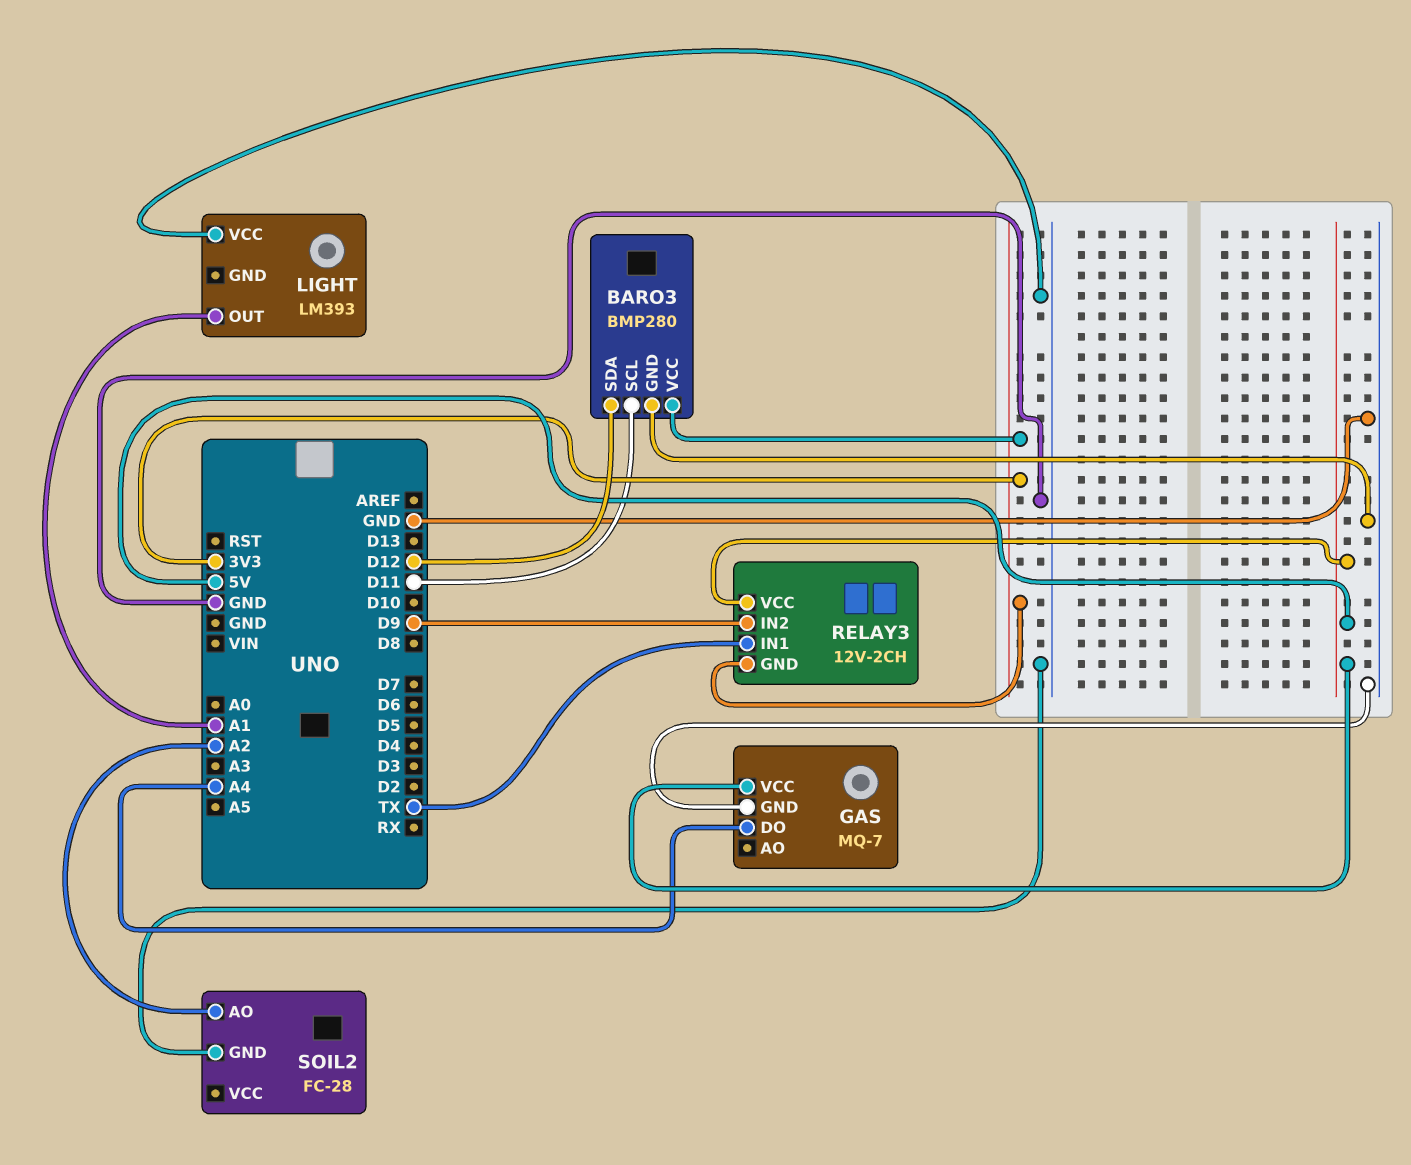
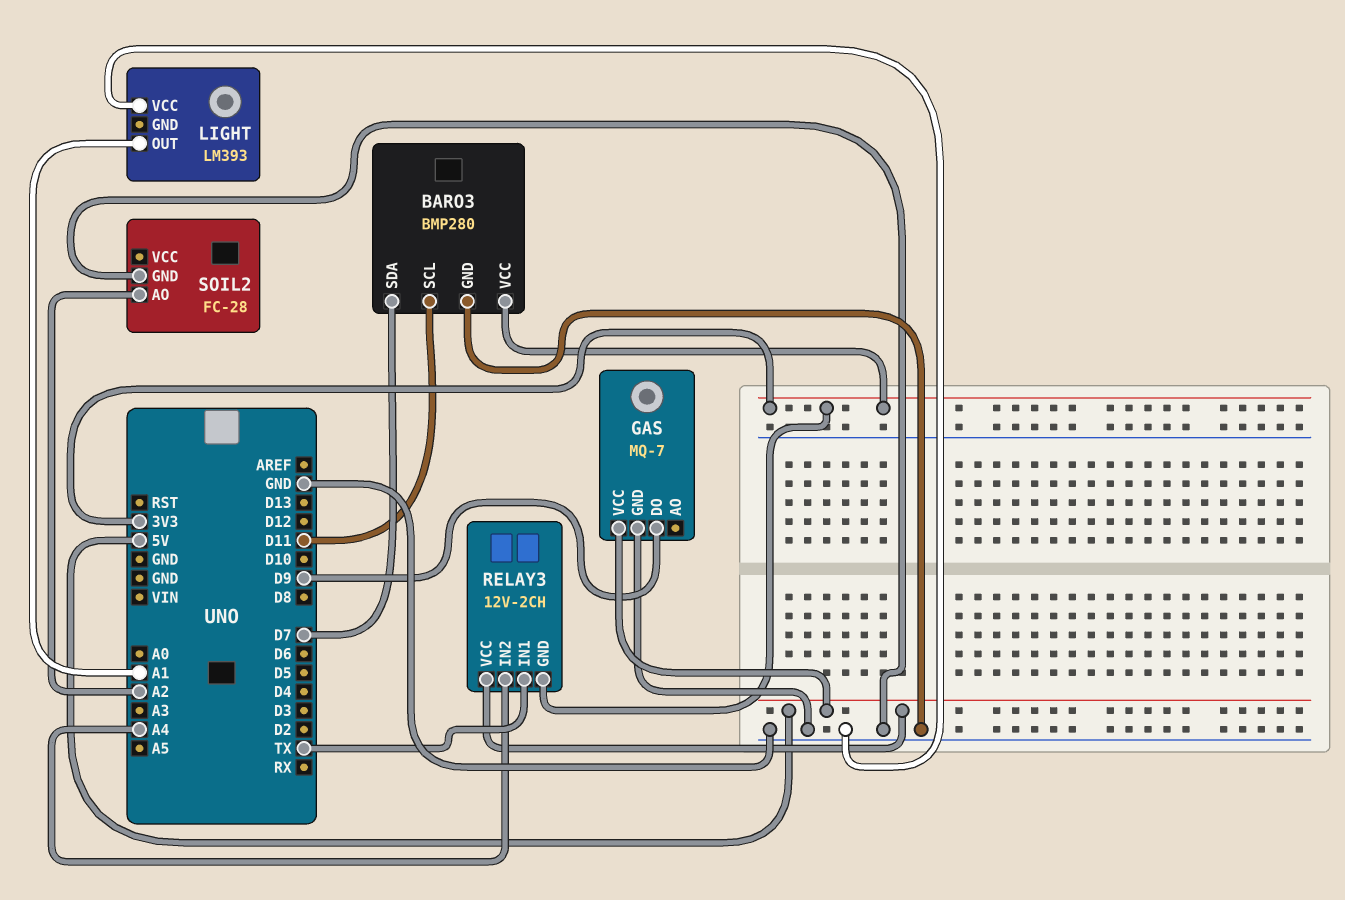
BARO3 pin SDA: D12 -> D7
GAS pin DO: A4 -> D9
RELAY3 pin IN2: D9 -> A4

